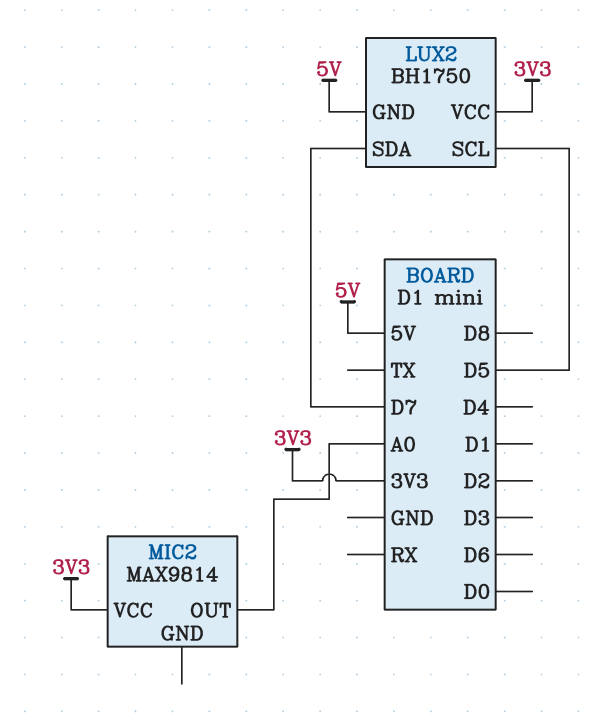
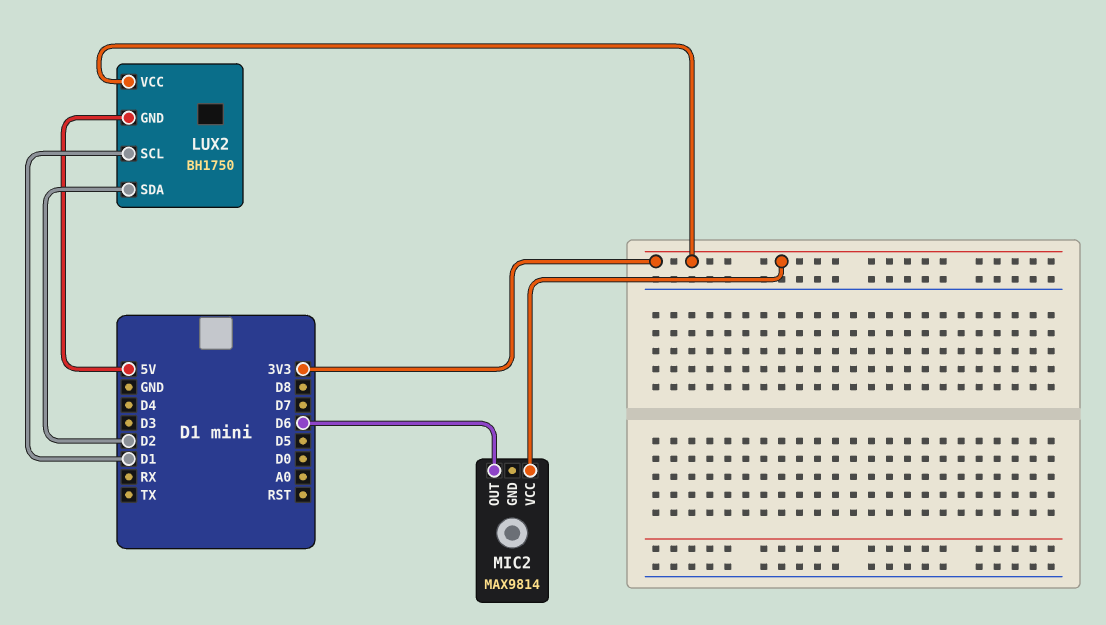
LUX2 pin SCL: D5 -> D1
LUX2 pin SDA: D7 -> D2
MIC2 pin OUT: A0 -> D6

